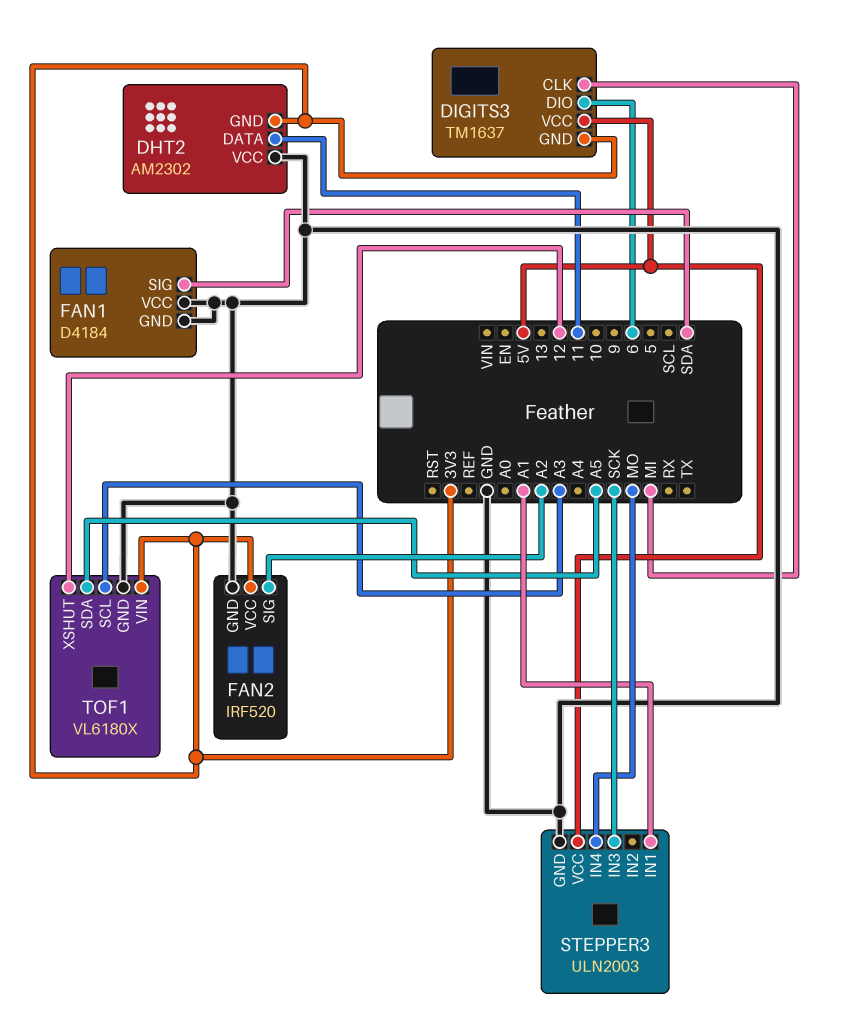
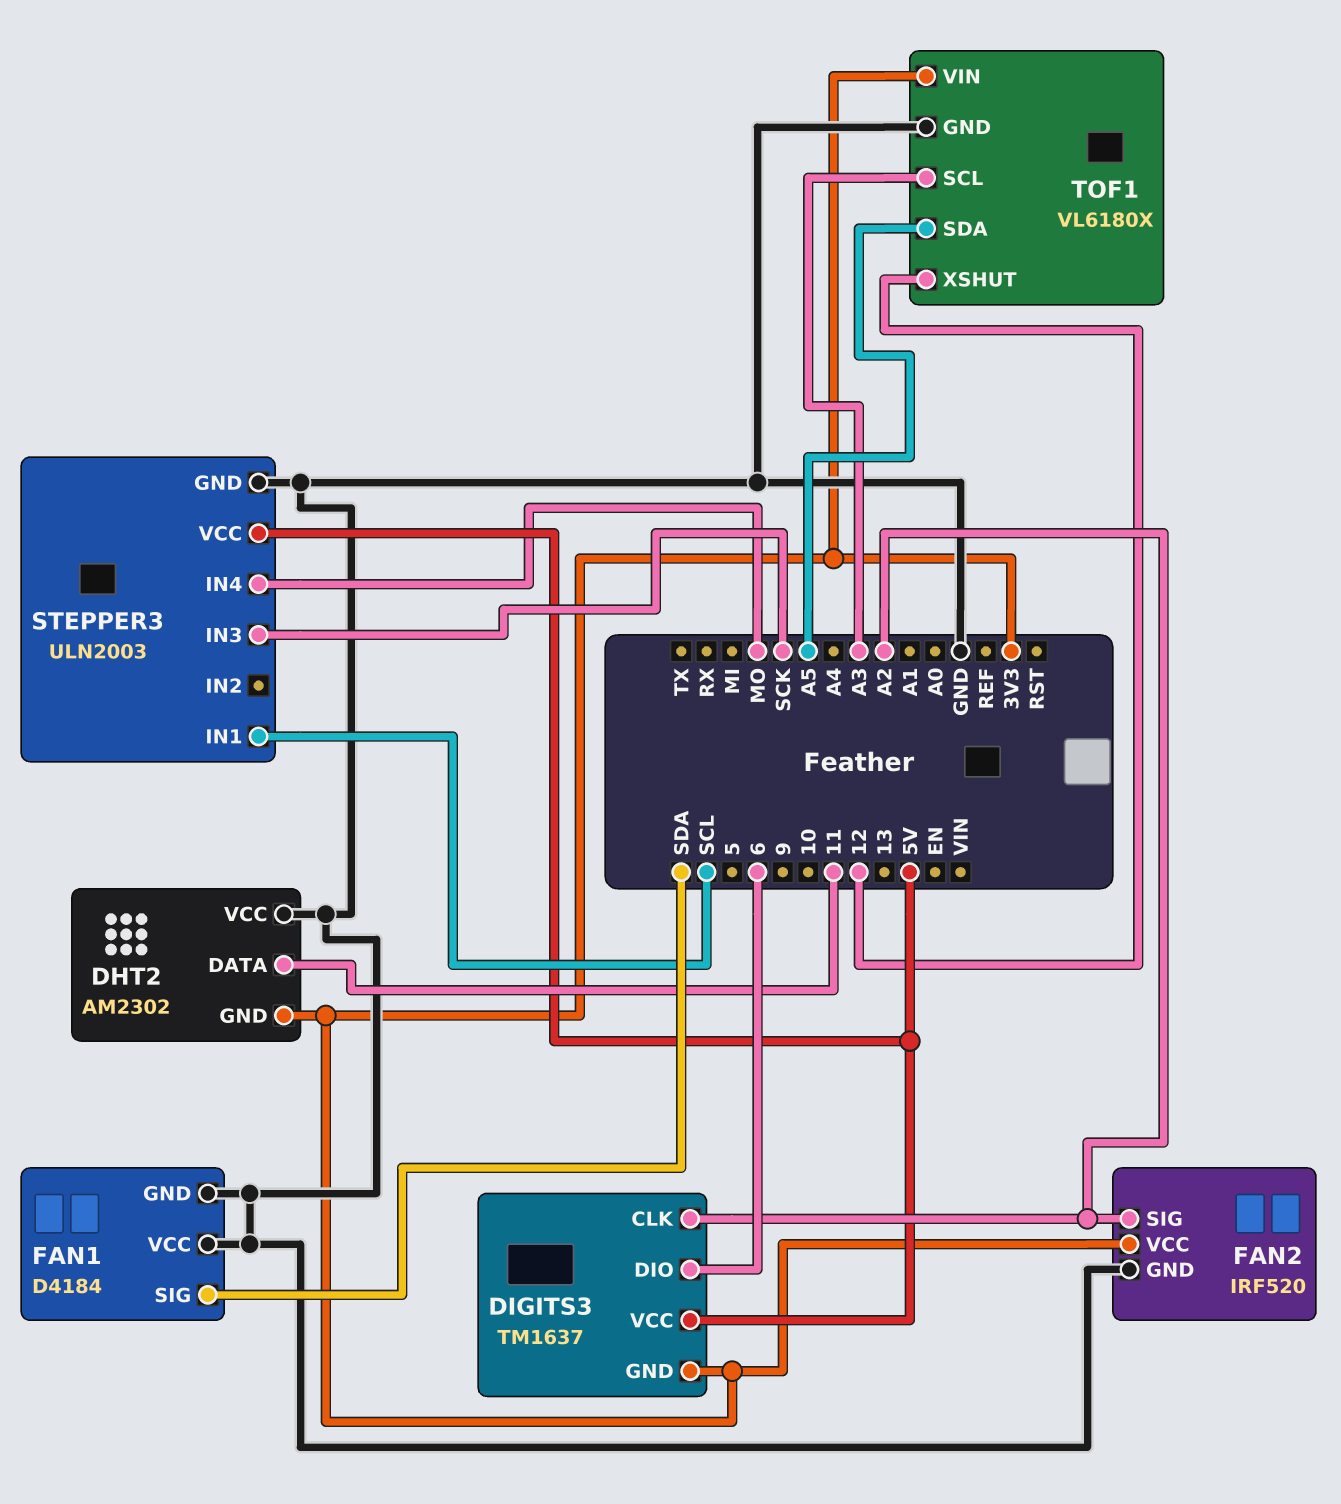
DIGITS3 pin CLK: MI -> A2
STEPPER3 pin IN1: A1 -> SCL

